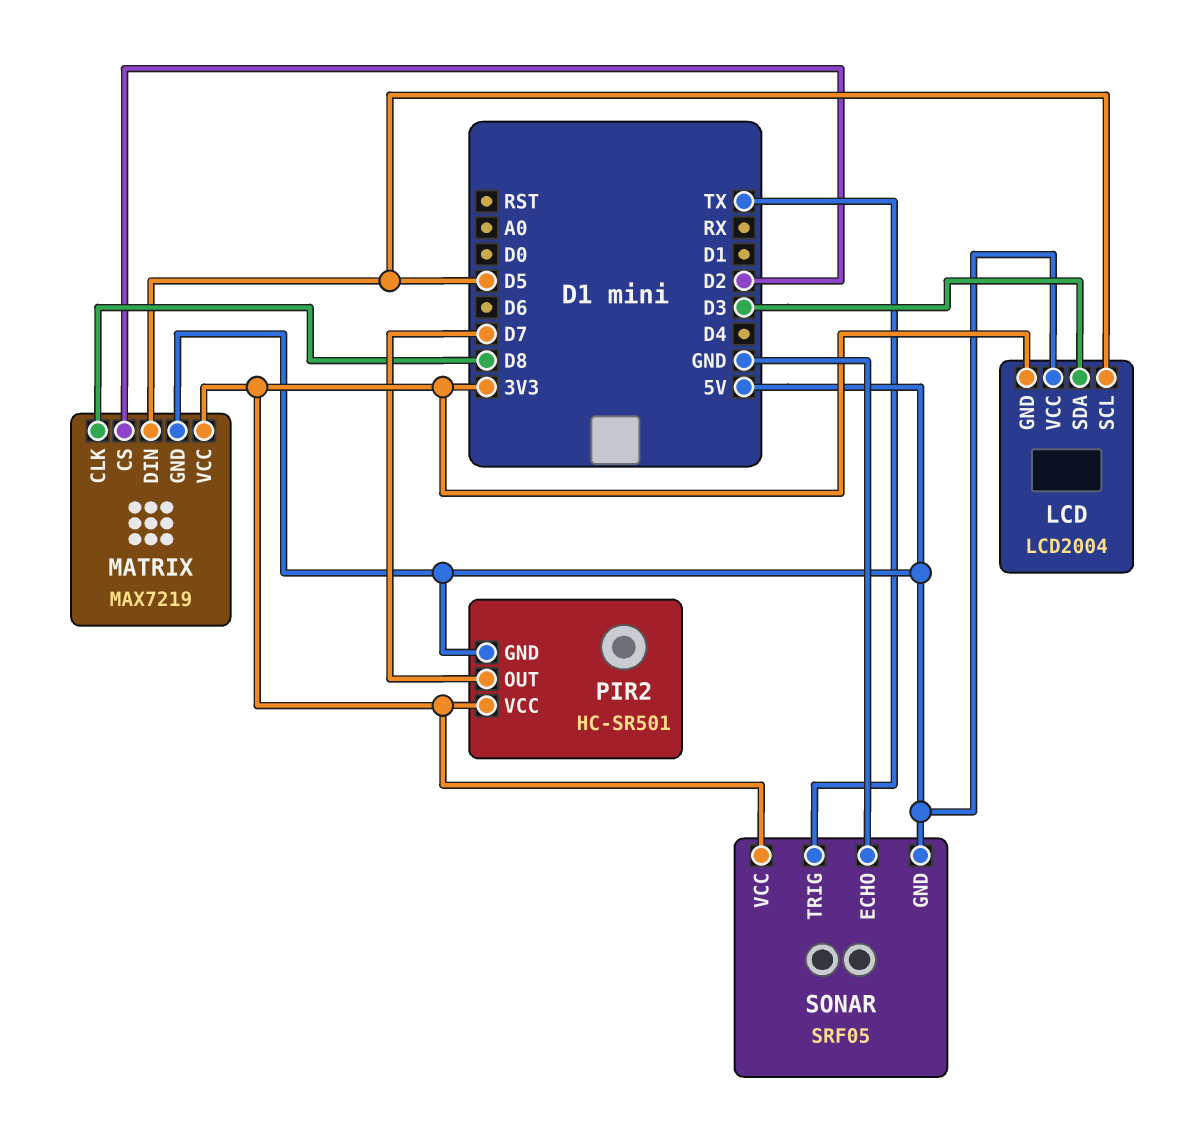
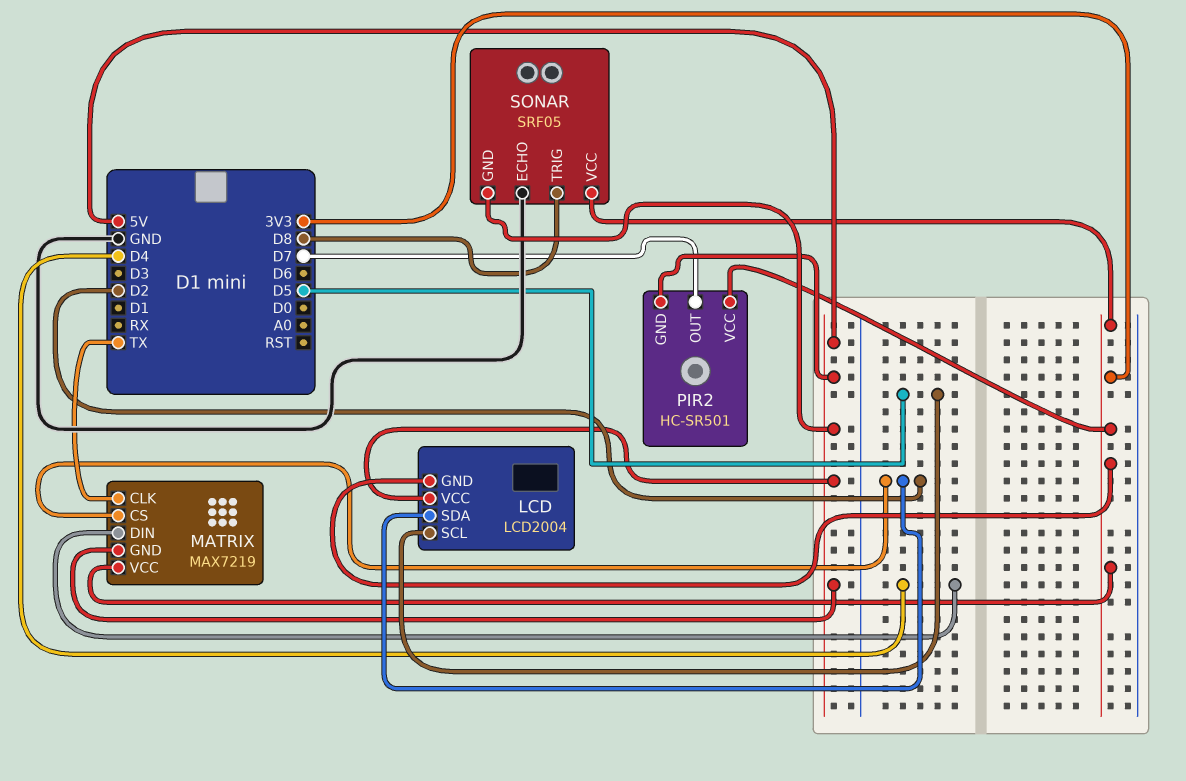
LCD pin SDA: D3 -> D2
MATRIX pin CLK: D8 -> TX
MATRIX pin DIN: D5 -> D4
SONAR pin TRIG: TX -> D8

